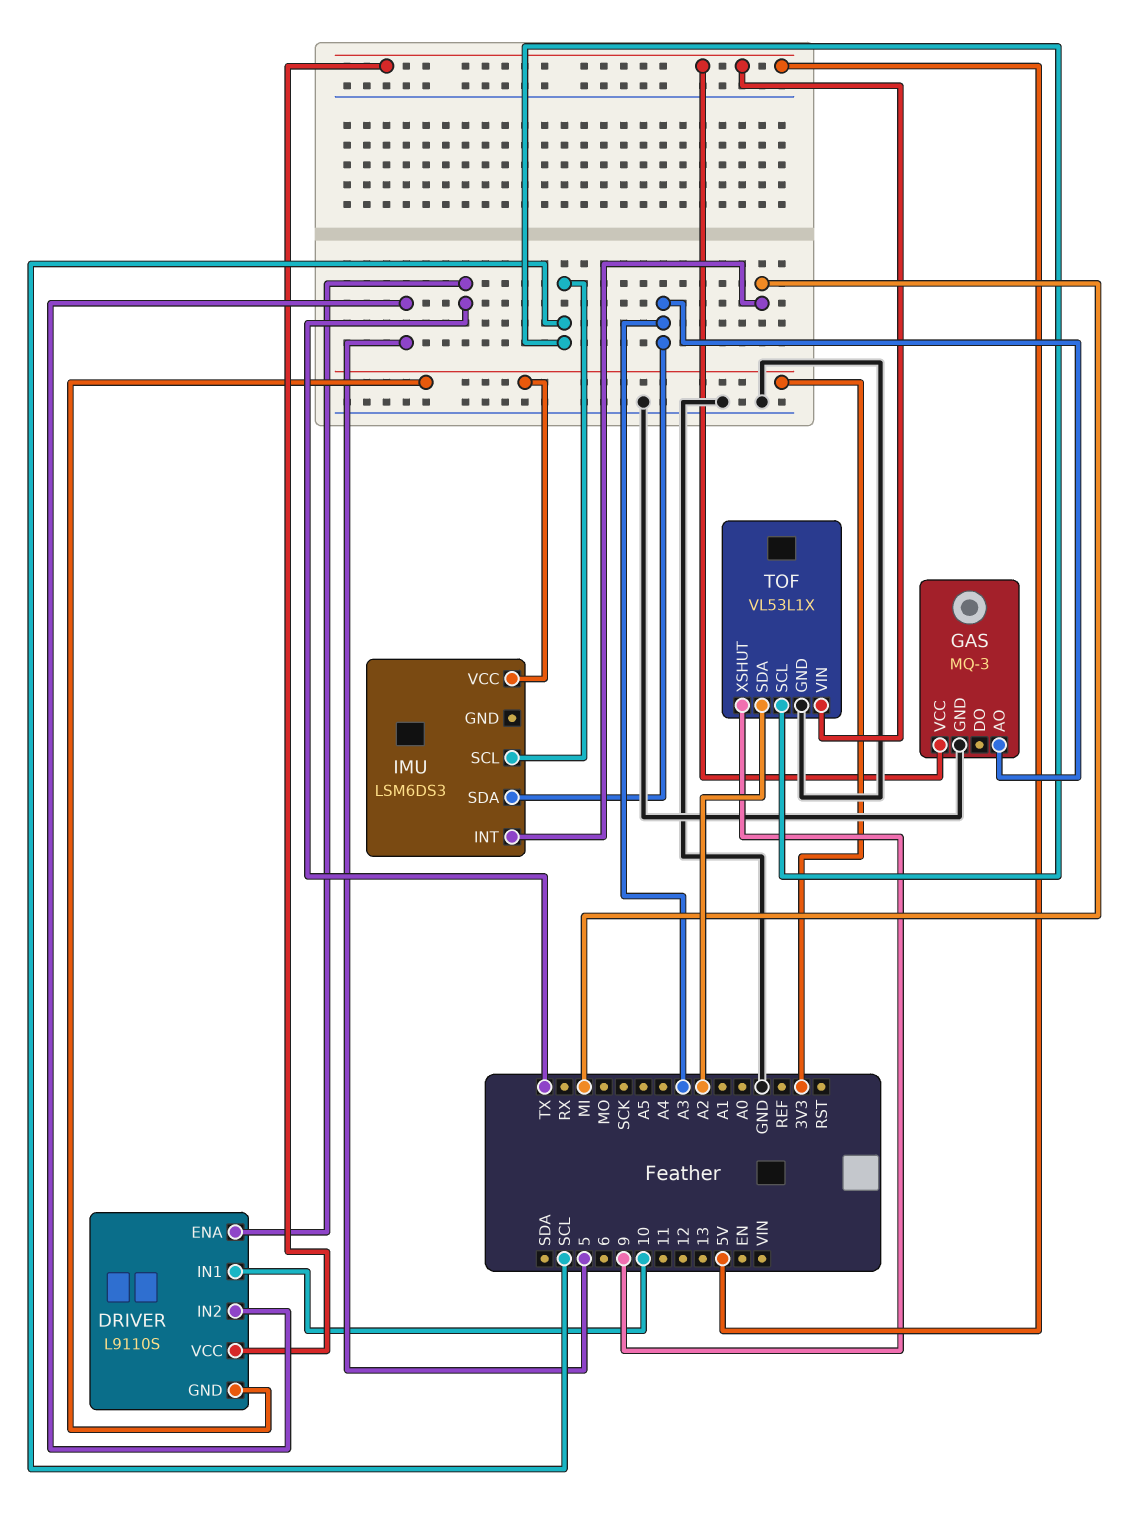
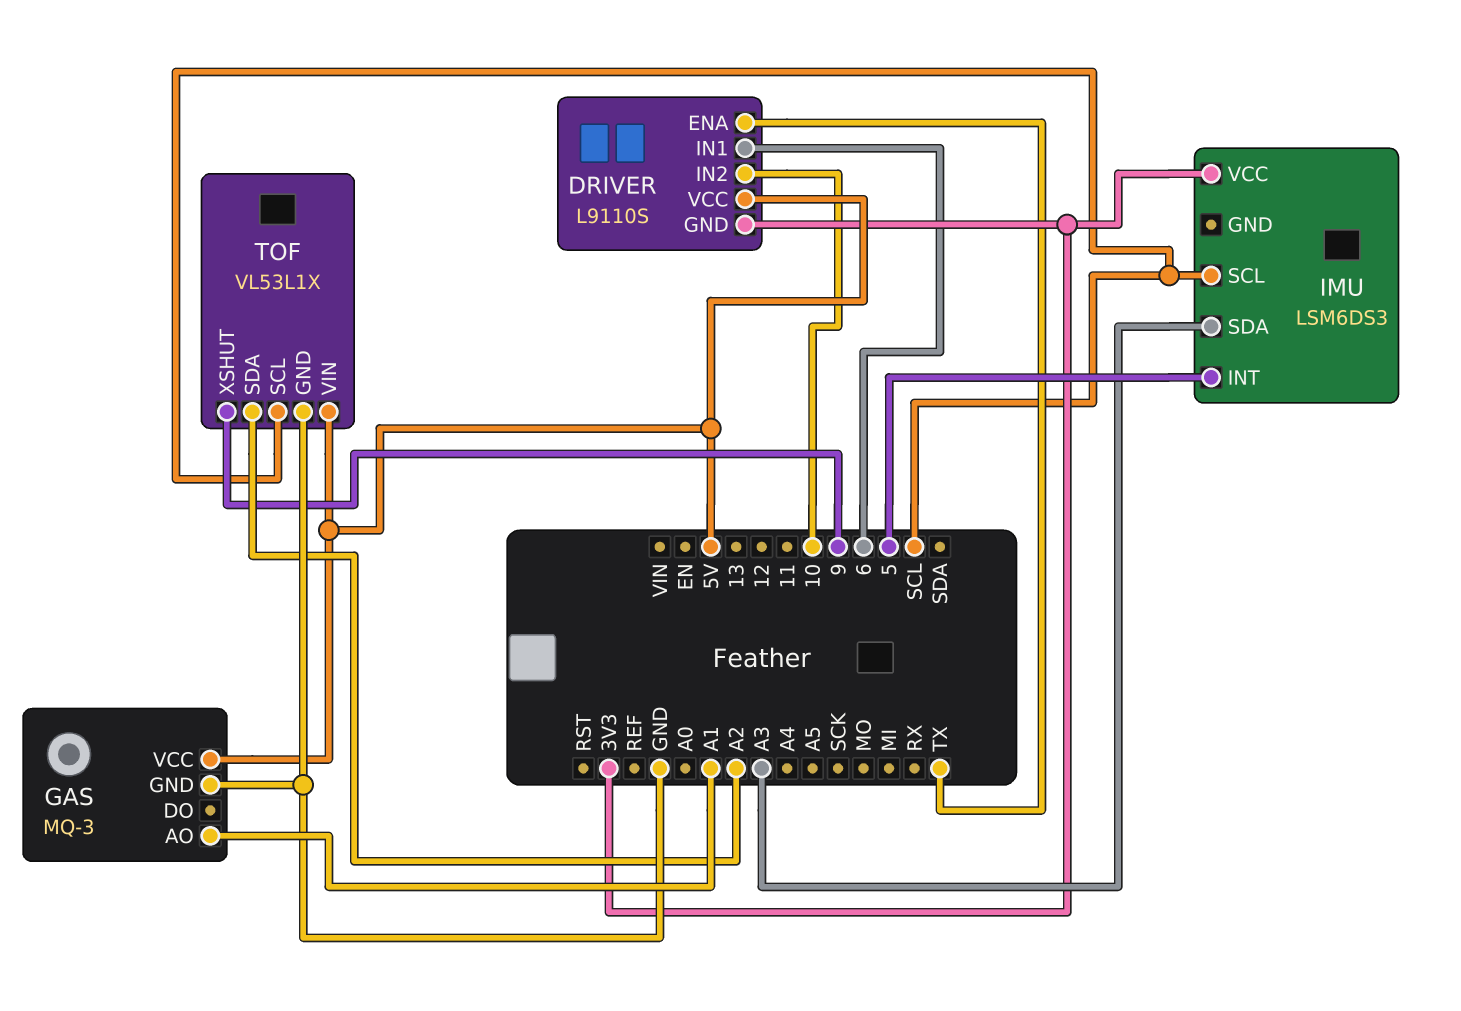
DRIVER pin IN1: 10 -> 6
DRIVER pin IN2: 5 -> 10
GAS pin AO: A3 -> A1
IMU pin INT: MI -> 5

